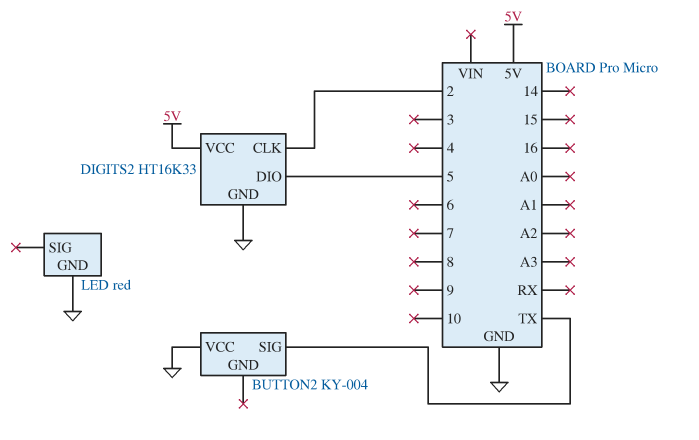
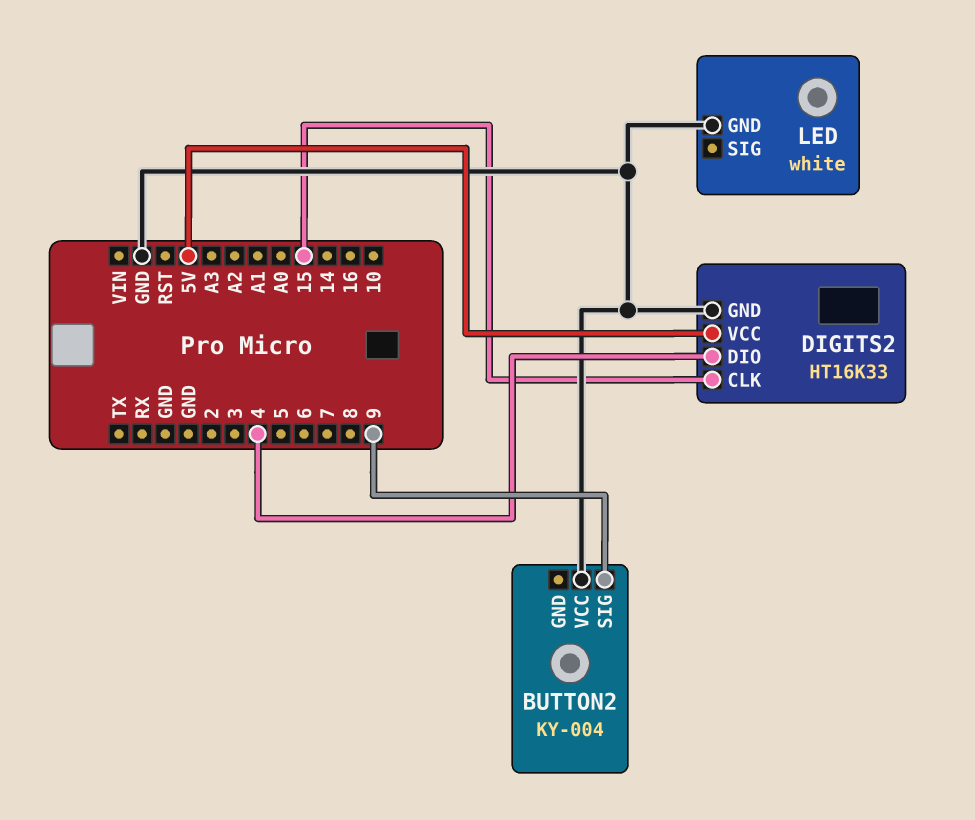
BUTTON2 pin SIG: TX -> 9
DIGITS2 pin CLK: 2 -> 15
DIGITS2 pin DIO: 5 -> 4
LED: red -> white

